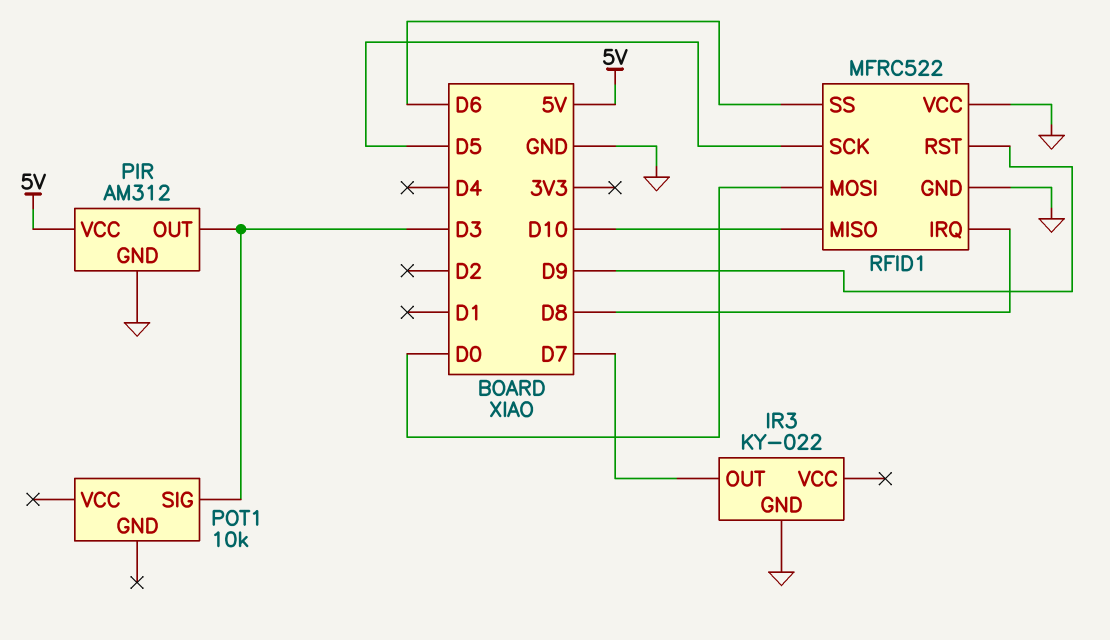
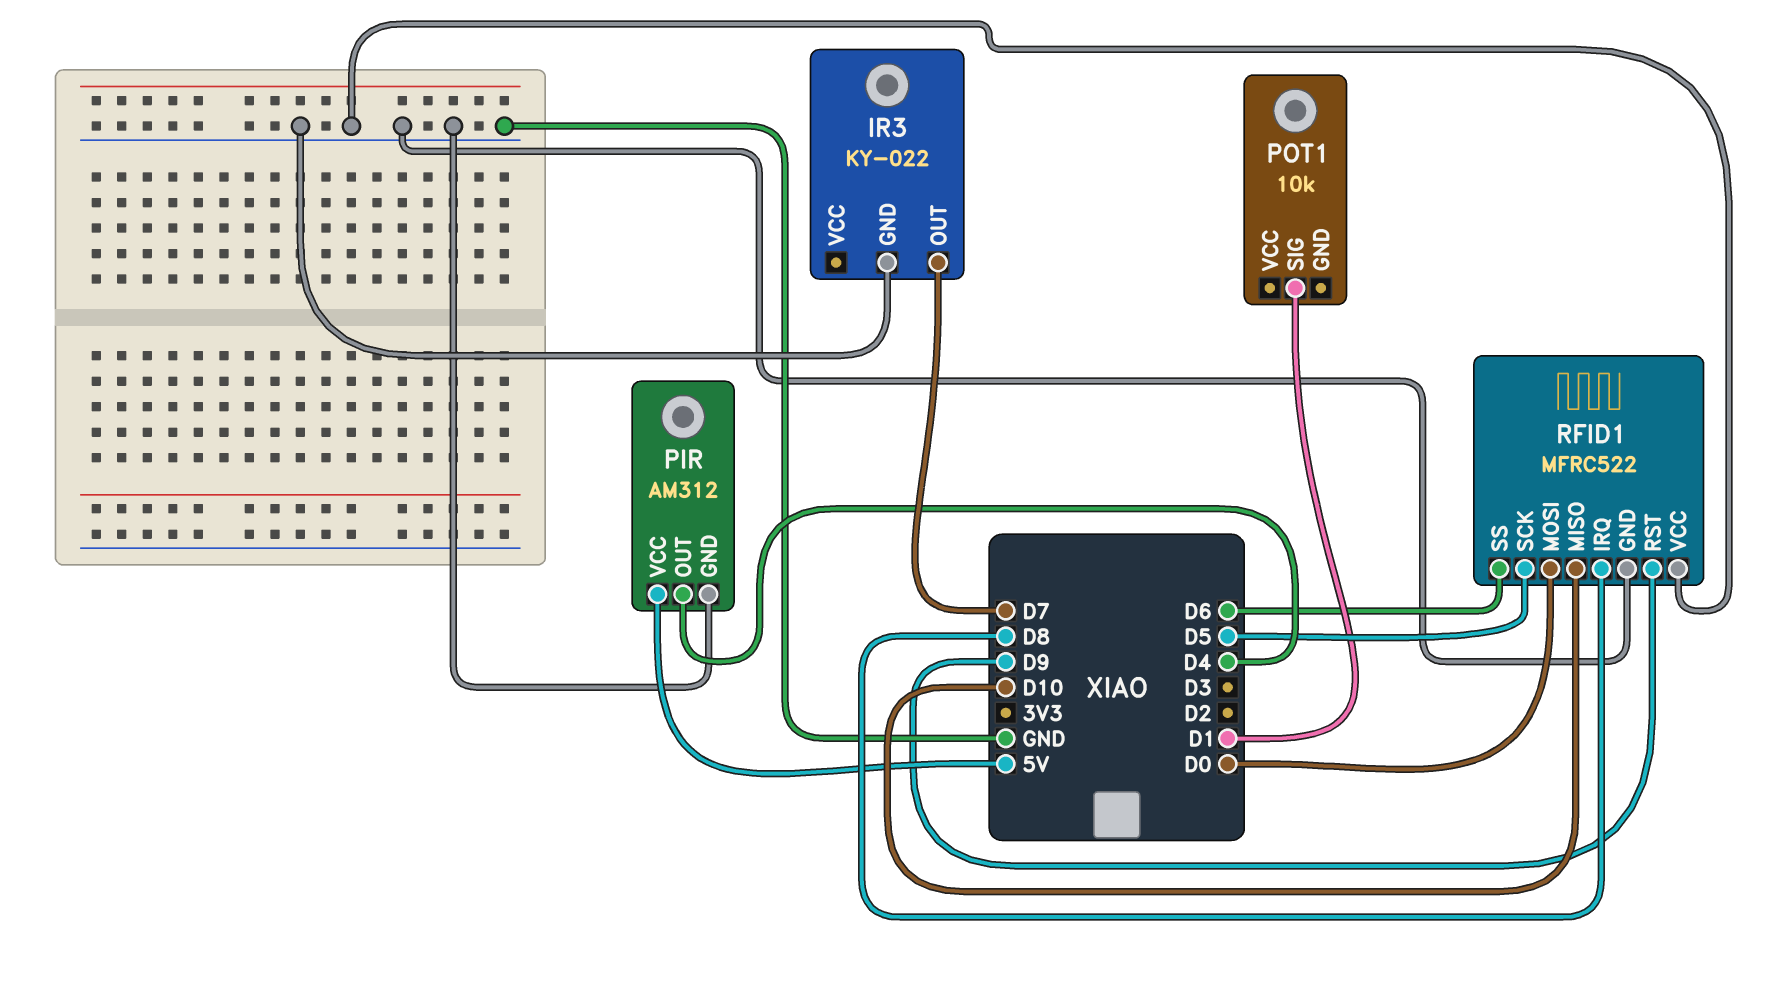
PIR pin OUT: D3 -> D4
POT1 pin SIG: D3 -> D1

